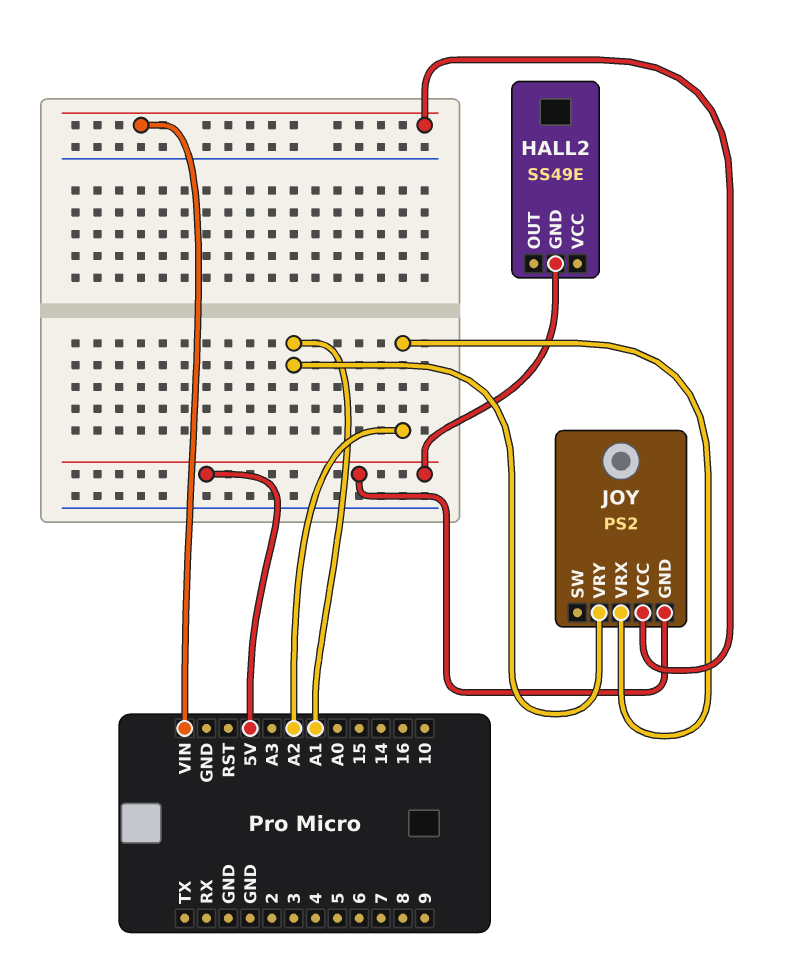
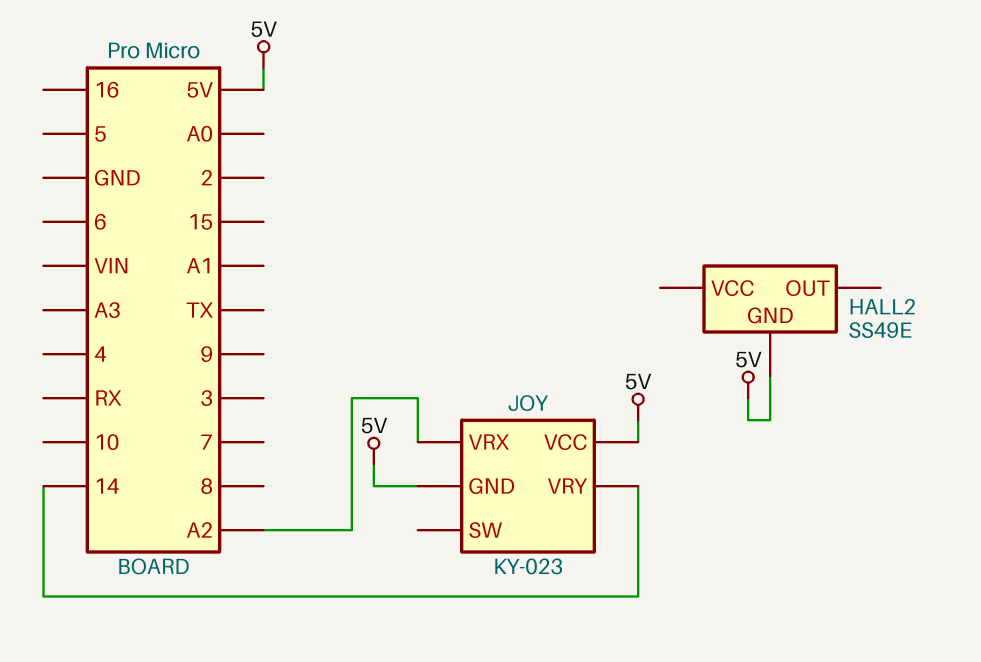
JOY: PS2 -> KY-023
JOY pin VCC: VIN -> 5V
JOY pin VRY: A1 -> 14

